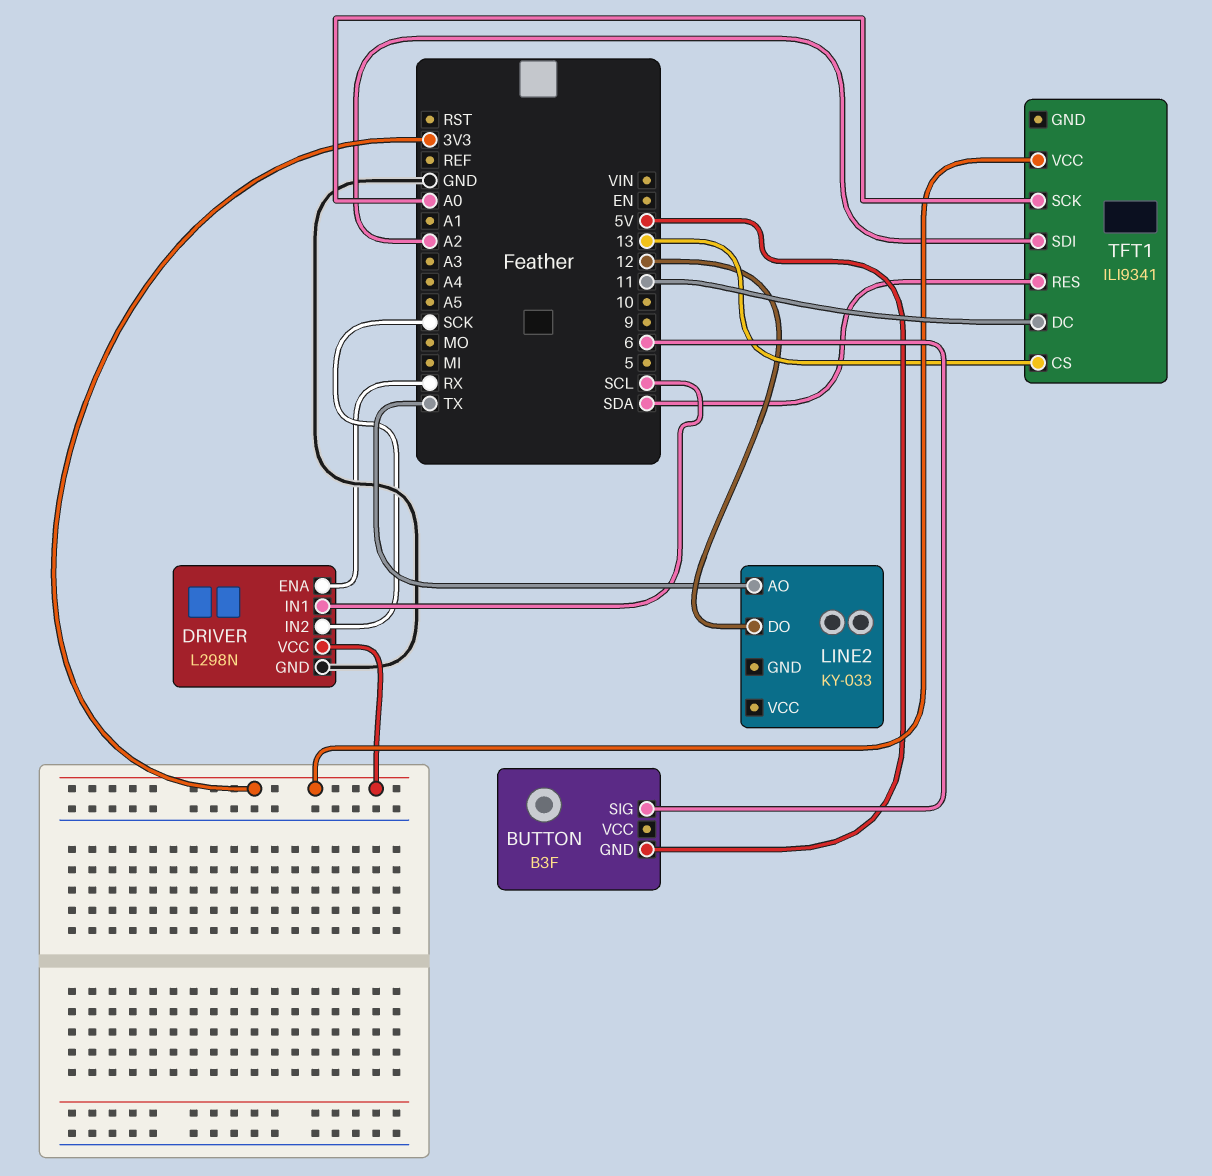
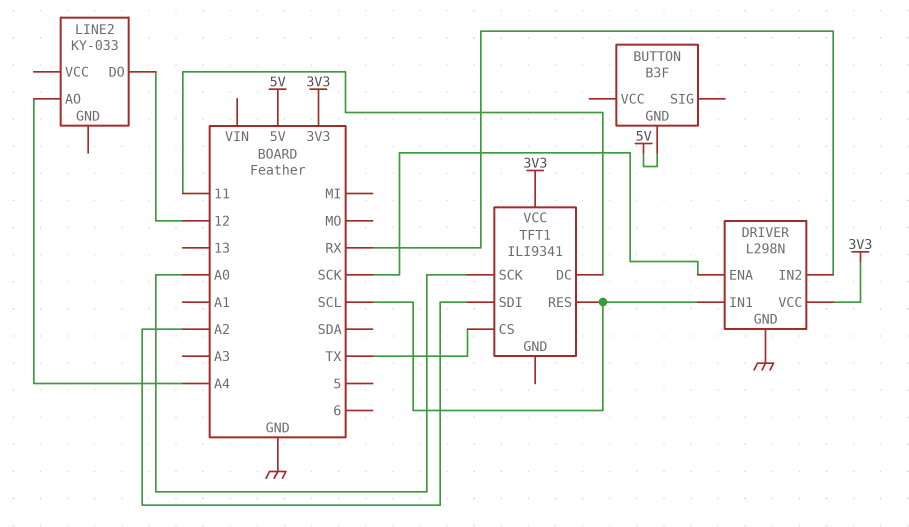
BUTTON pin SIG: 6 -> none
DRIVER pin ENA: RX -> SCK
DRIVER pin IN2: SCK -> RX
LINE2 pin AO: TX -> A4
TFT1 pin CS: 13 -> TX
TFT1 pin RES: SDA -> SCL

